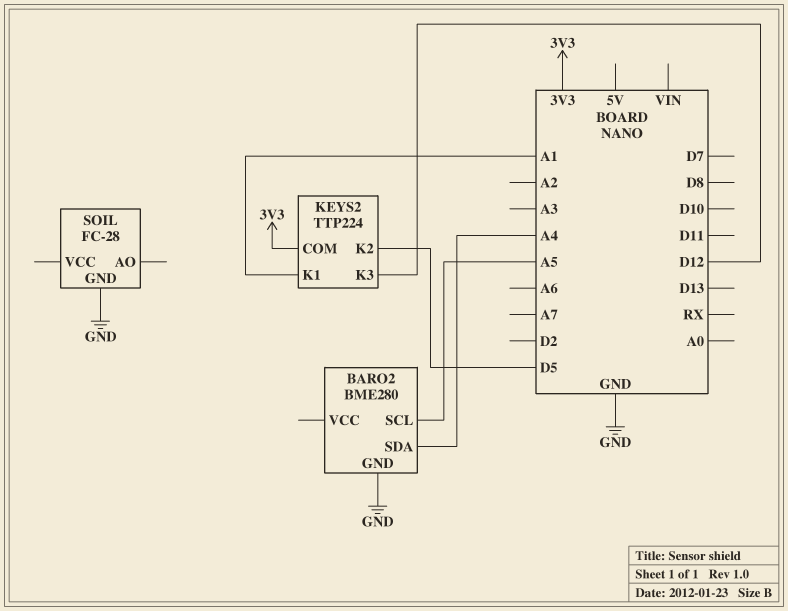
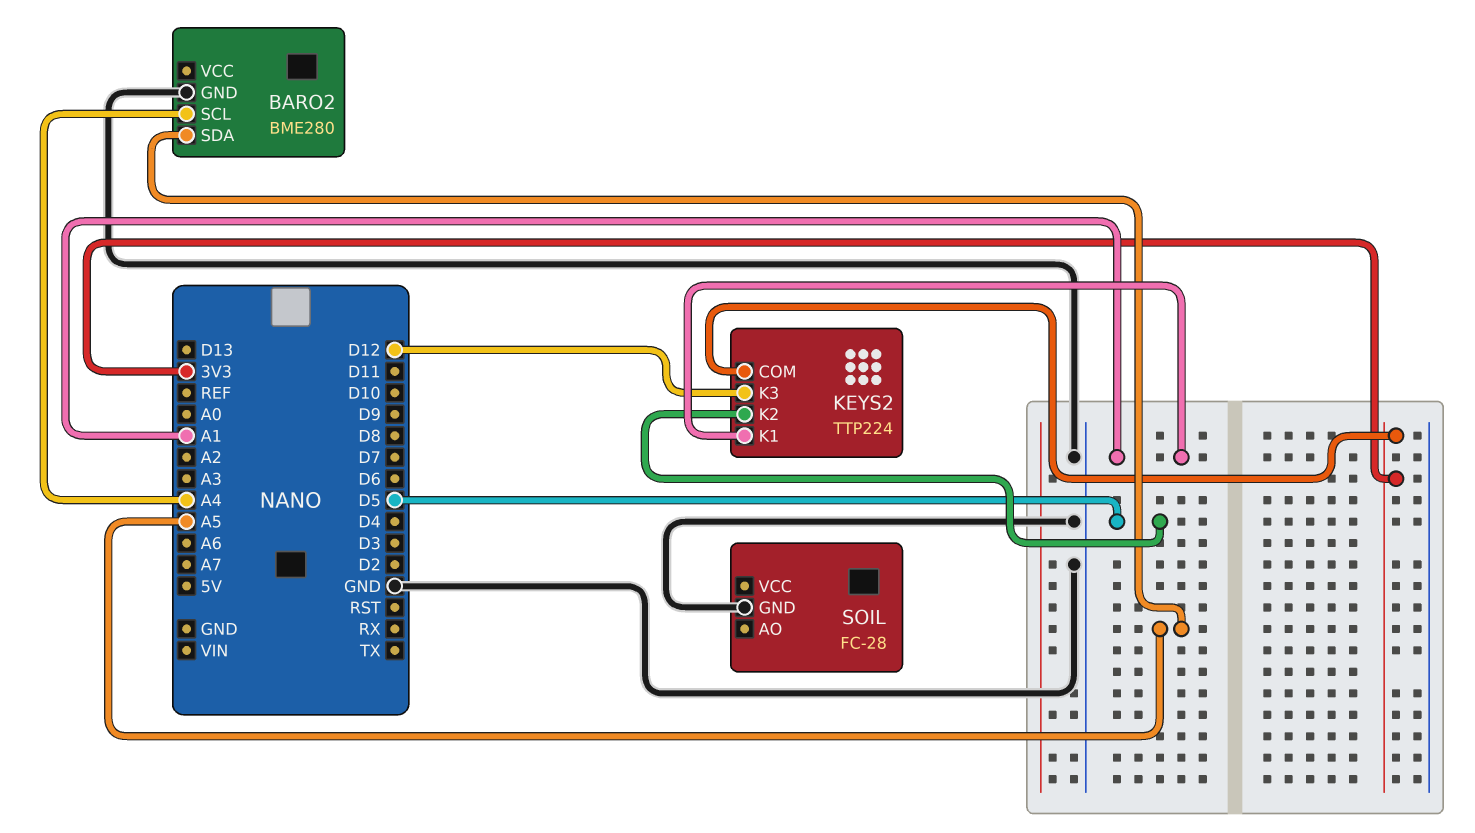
BARO2 pin SCL: A5 -> A4
BARO2 pin SDA: A4 -> A5

